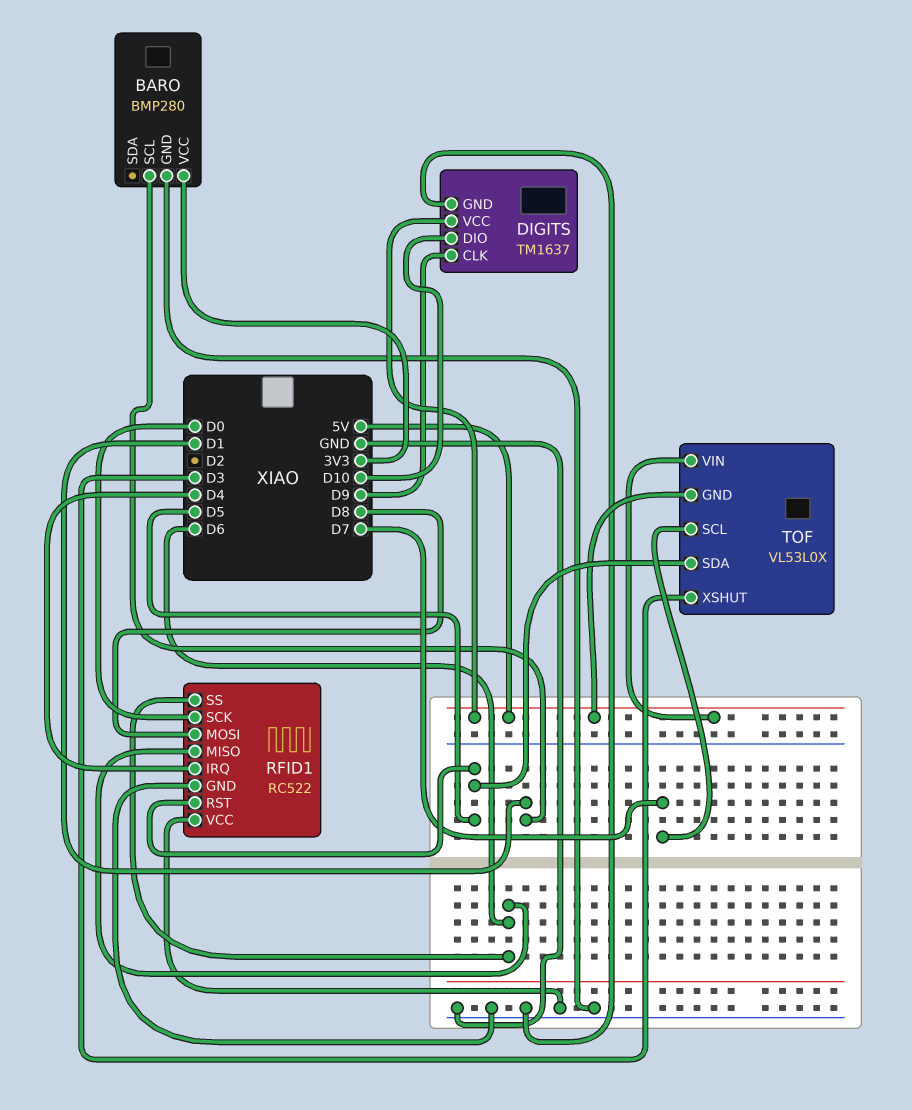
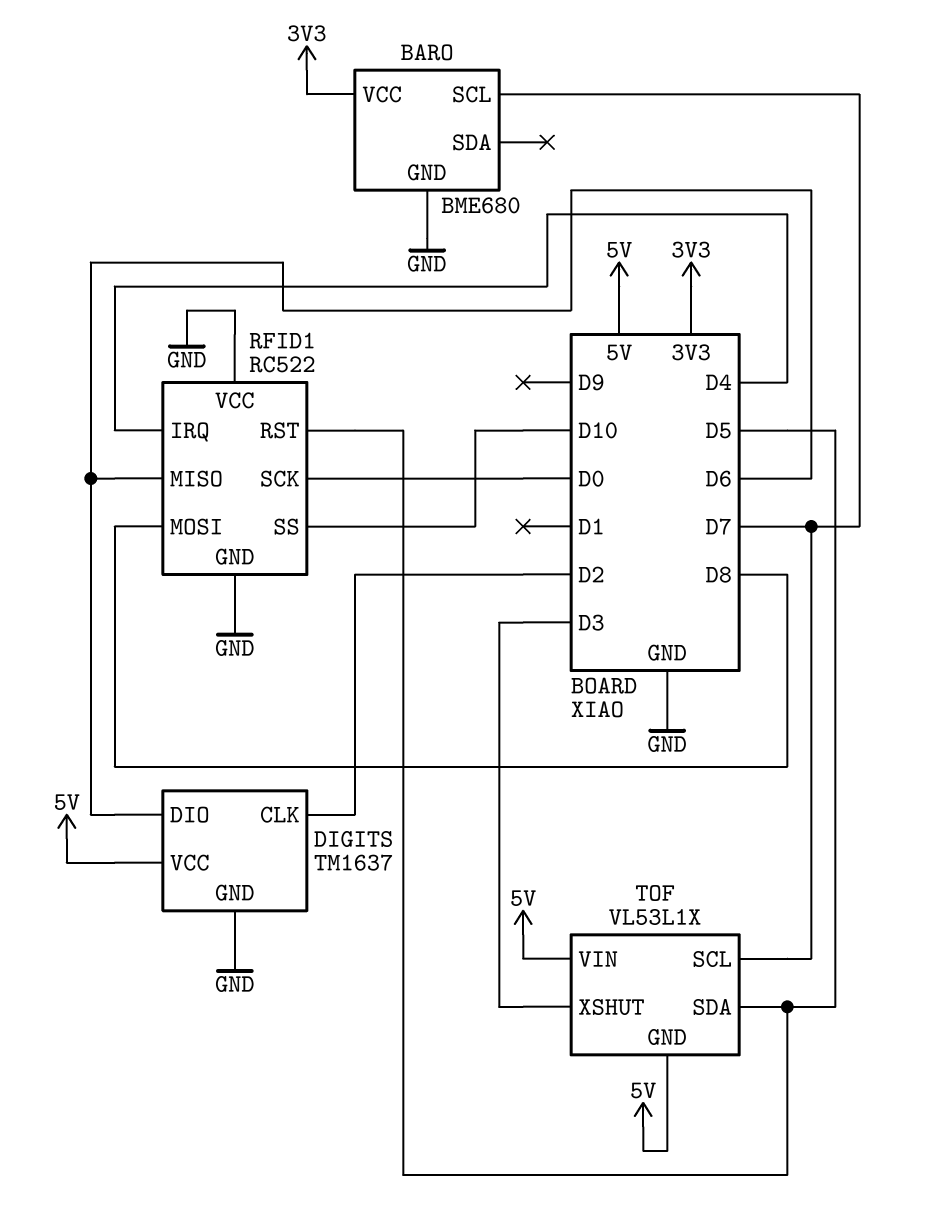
BARO: BMP280 -> BME680
BARO pin SCL: D1 -> D7
DIGITS pin CLK: D9 -> D2
DIGITS pin DIO: D10 -> D6
RFID1 pin SS: D6 -> D10
TOF: VL53L0X -> VL53L1X

